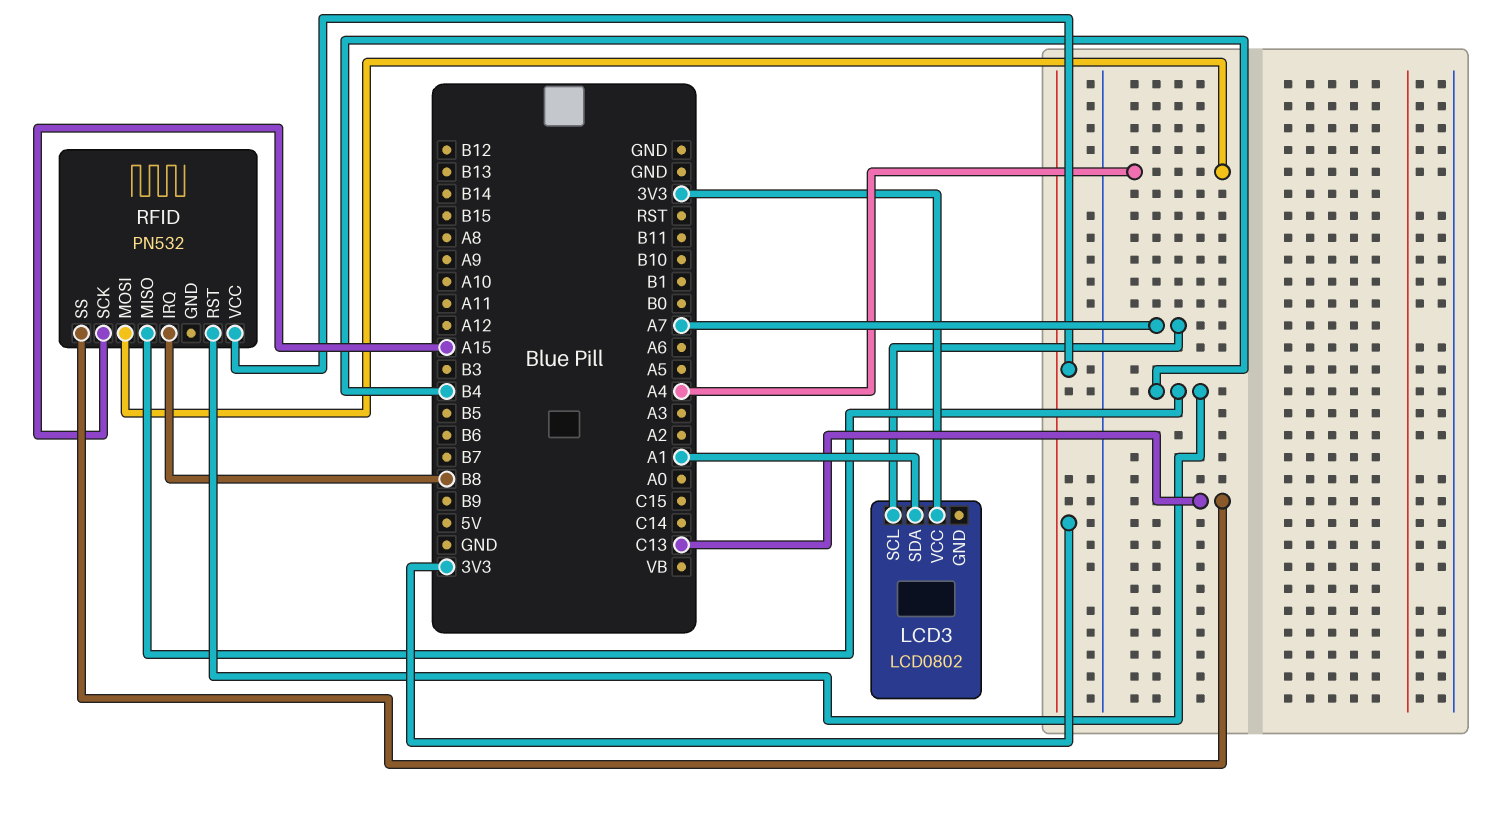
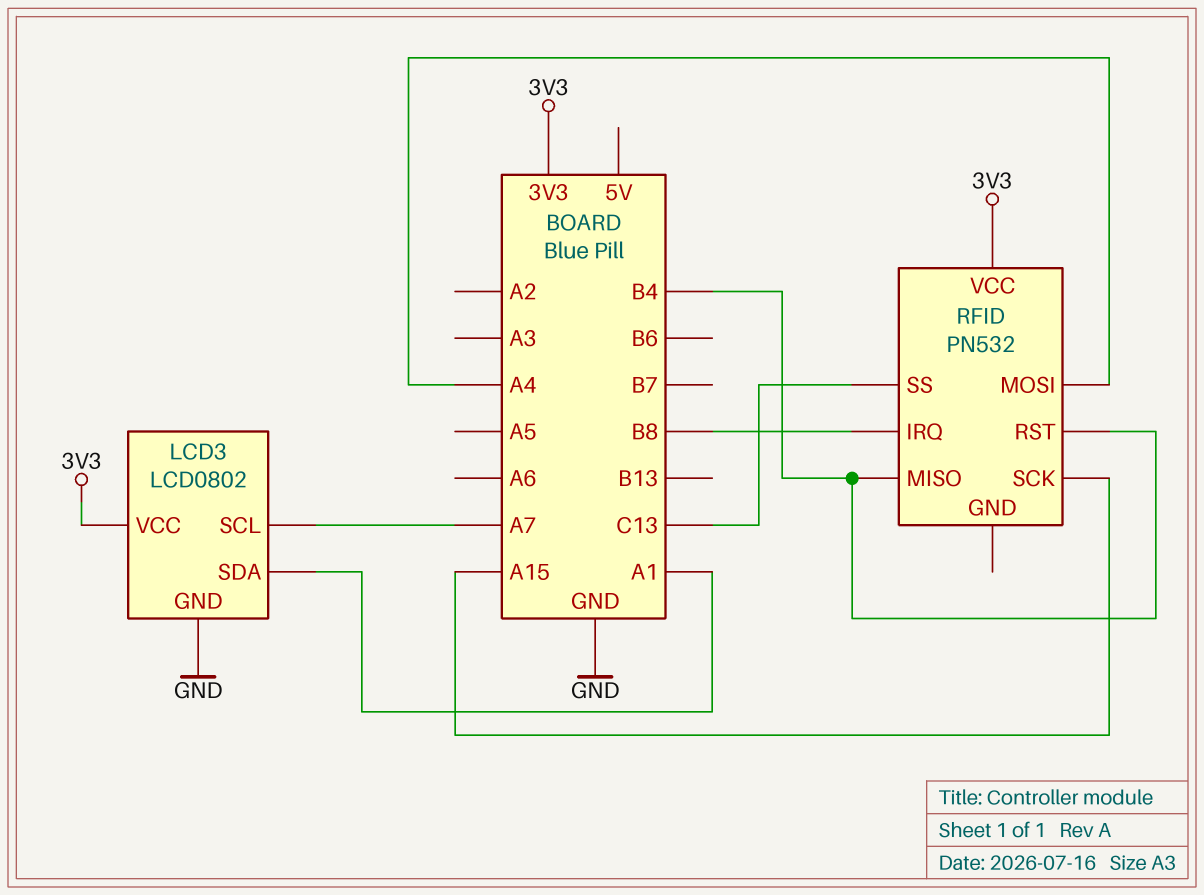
LCD3 pin GND: none -> GND

